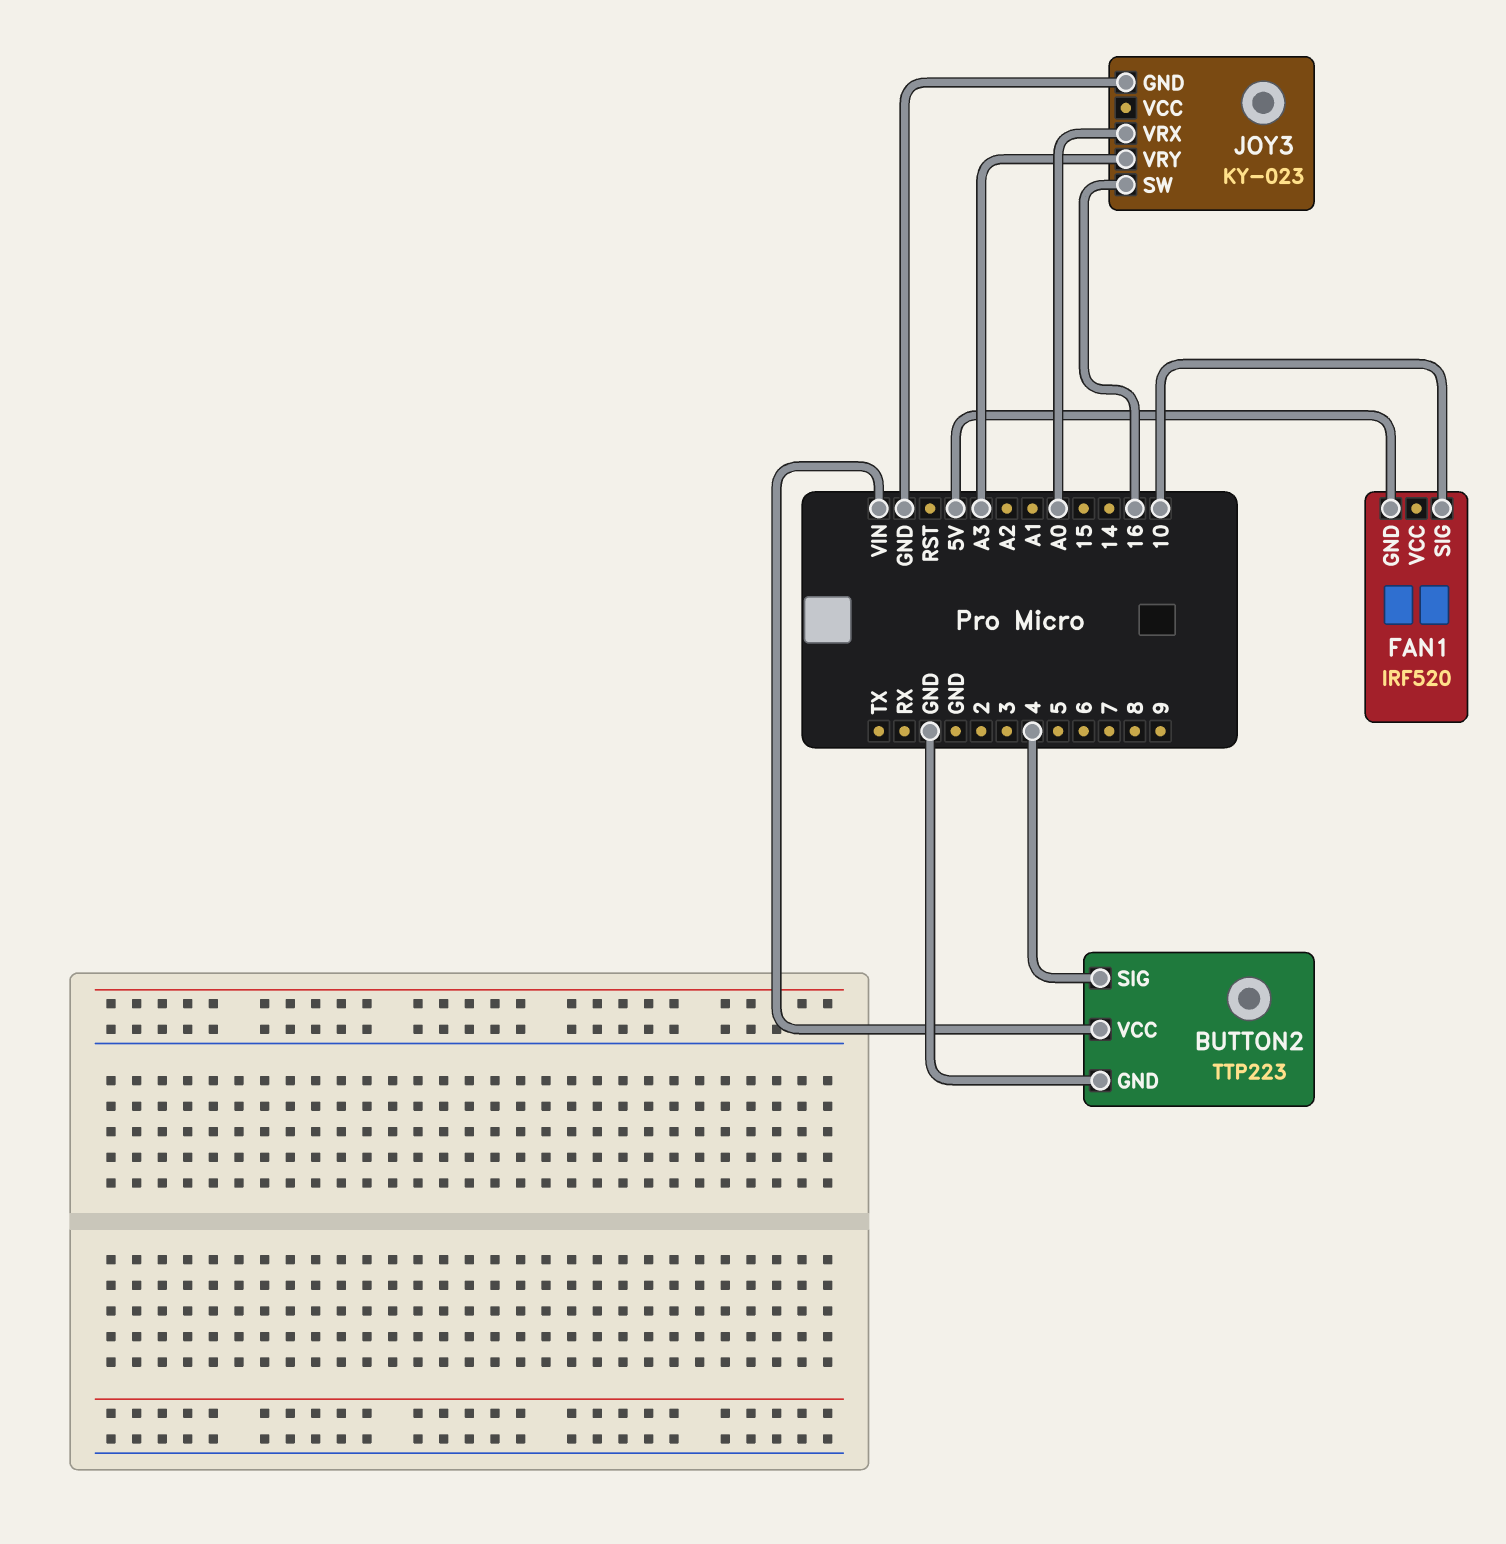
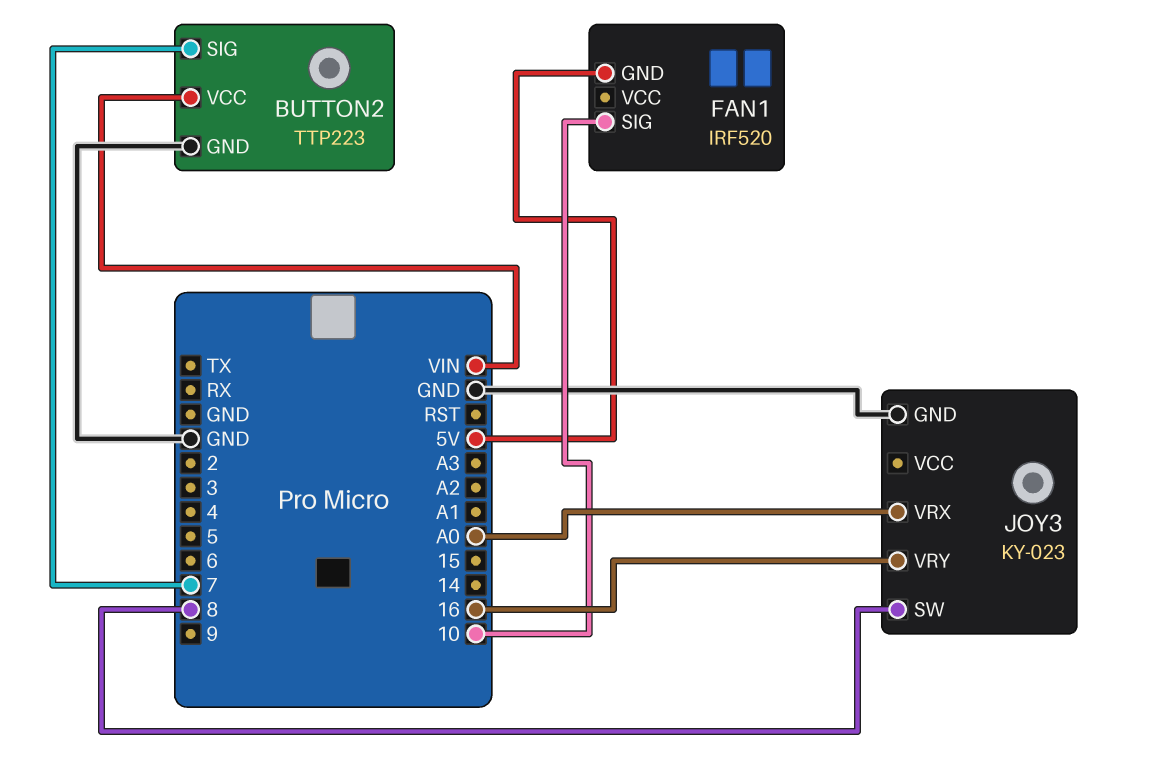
BUTTON2 pin SIG: 4 -> 7
JOY3 pin SW: 16 -> 8
JOY3 pin VRY: A3 -> 16

